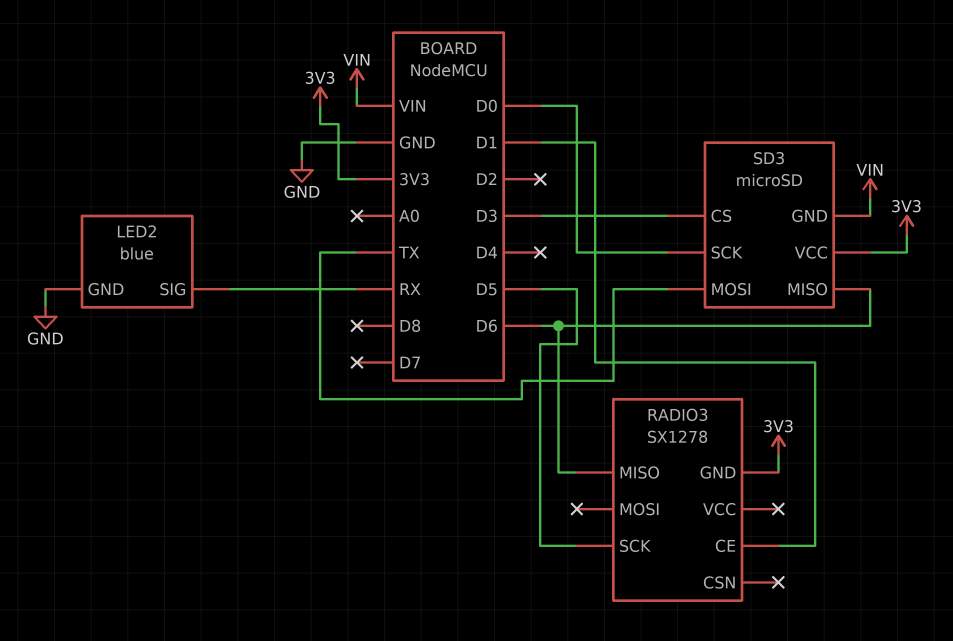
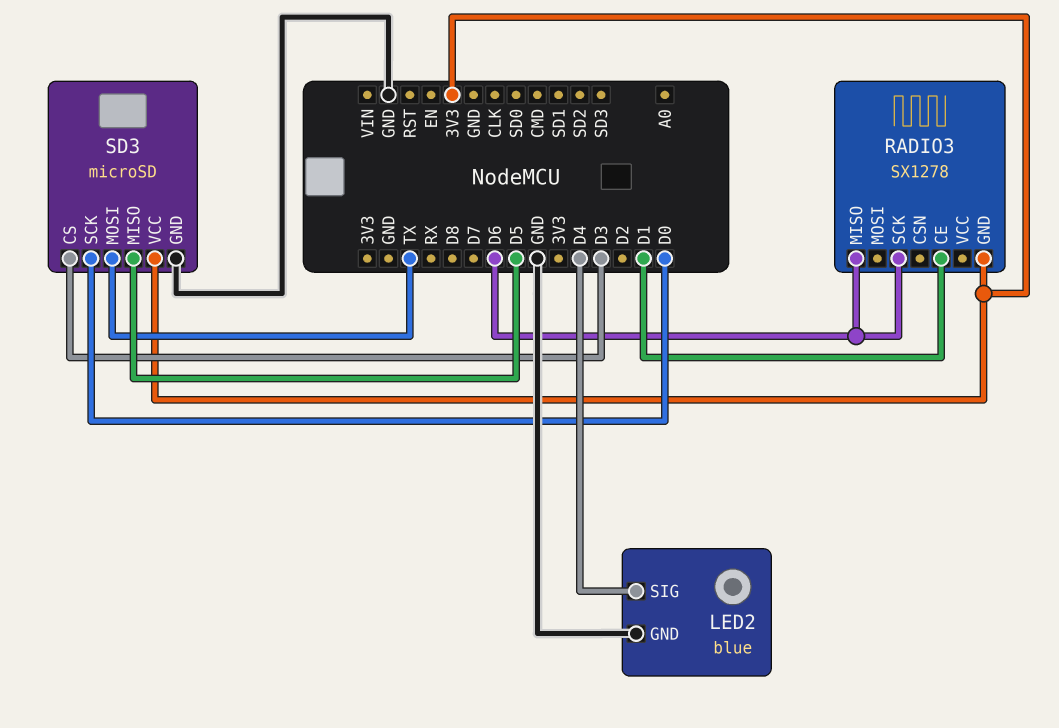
LED2 pin SIG: RX -> D4
RADIO3 pin SCK: D5 -> D6
SD3 pin GND: VIN -> GND
SD3 pin MISO: D6 -> D5

